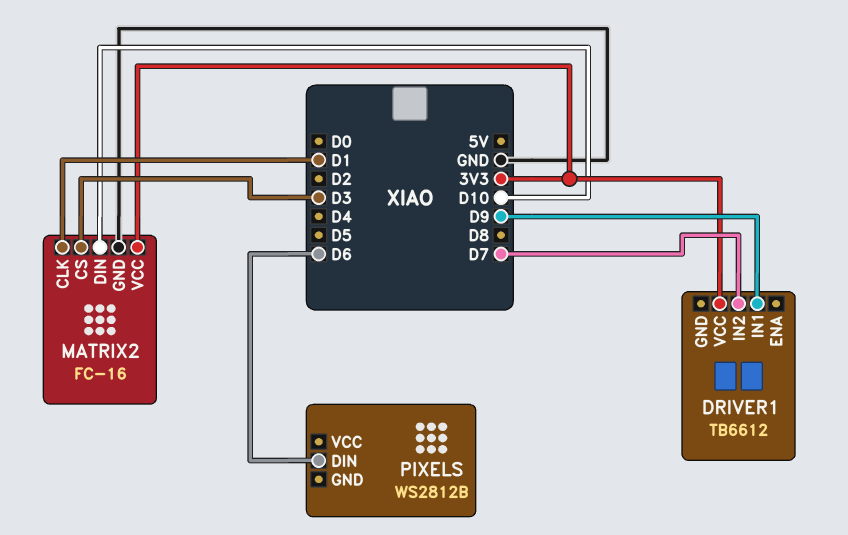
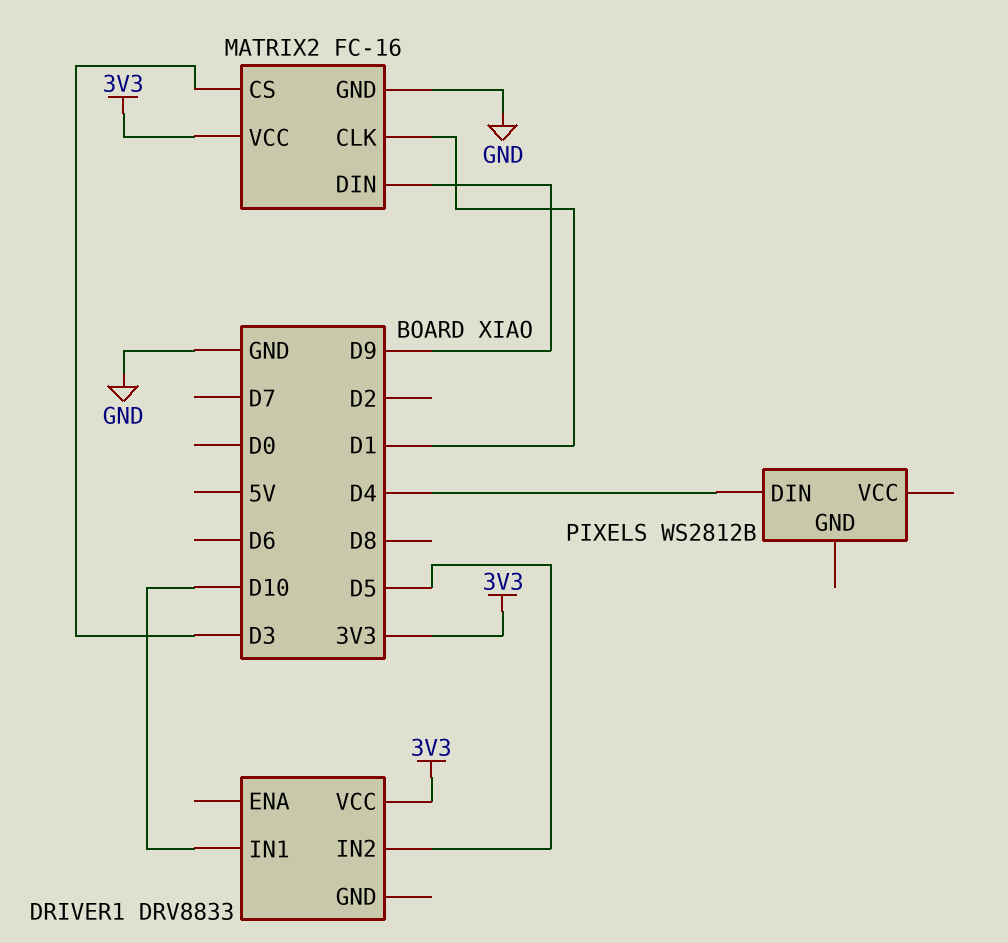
DRIVER1: TB6612 -> DRV8833
DRIVER1 pin IN1: D9 -> D10
DRIVER1 pin IN2: D7 -> D5
MATRIX2 pin DIN: D10 -> D9
PIXELS pin DIN: D6 -> D4

